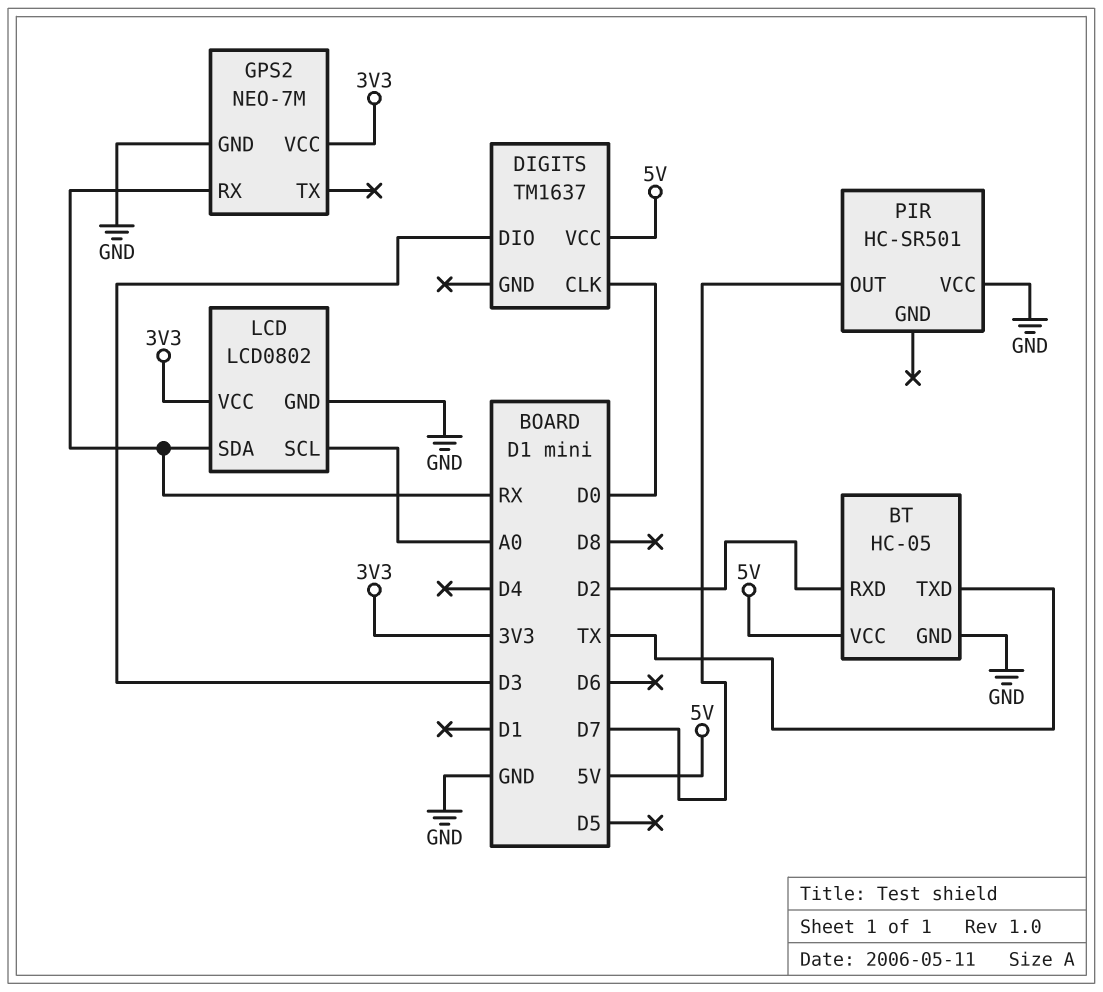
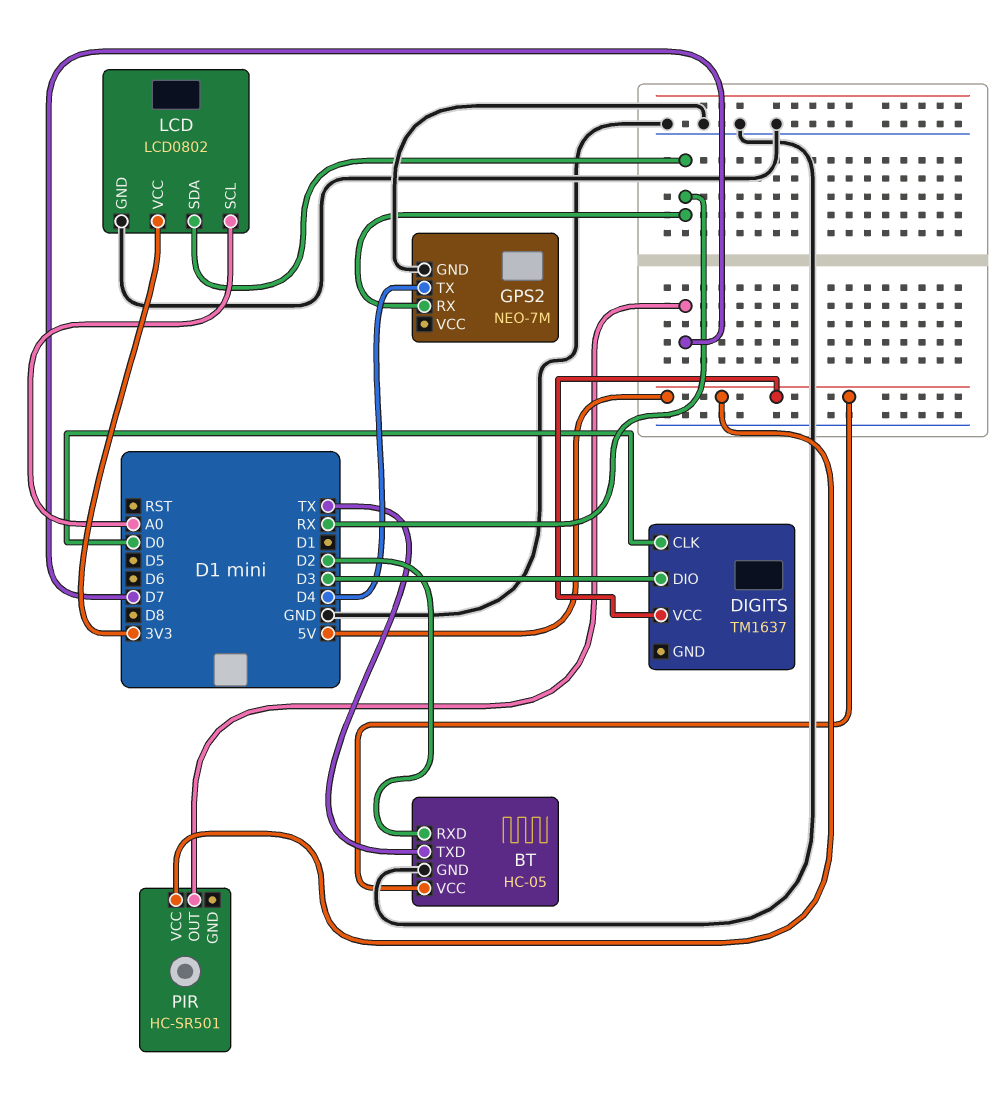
GPS2 pin TX: none -> D4
GPS2 pin VCC: 3V3 -> none
PIR pin VCC: GND -> 5V

